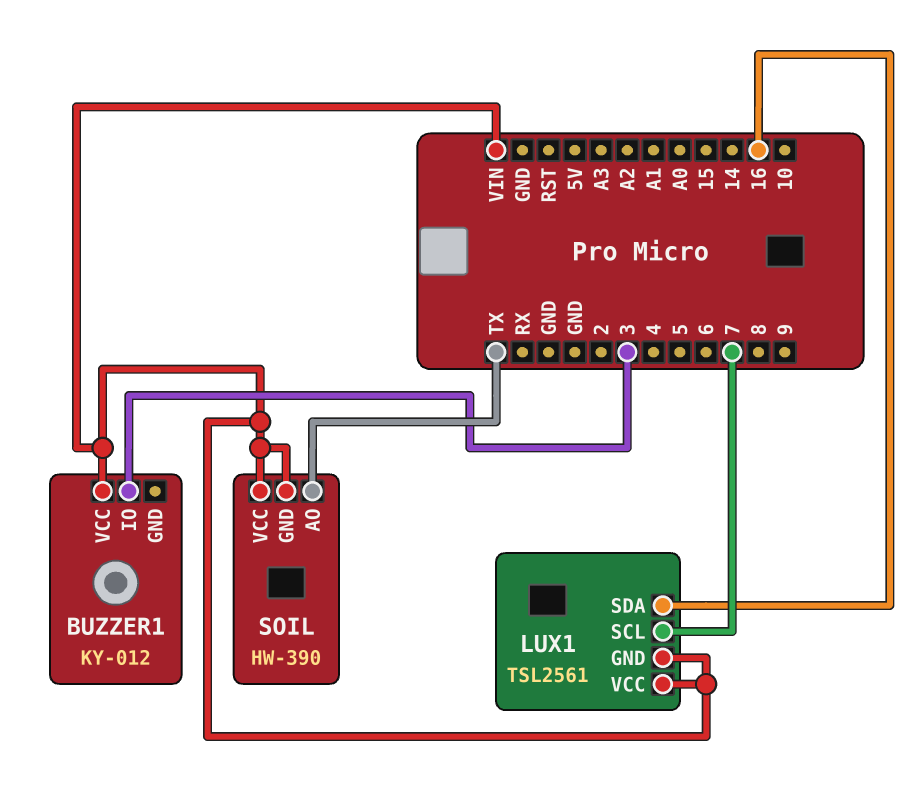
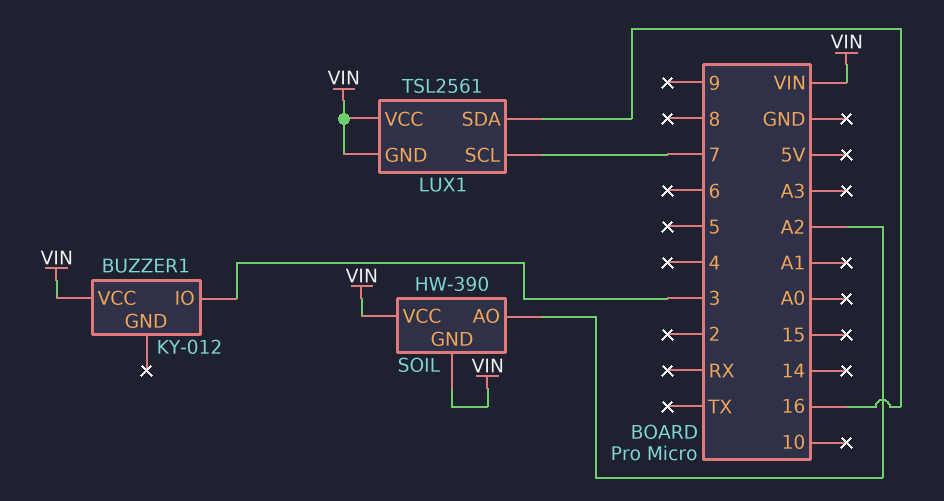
SOIL pin AO: TX -> A2

